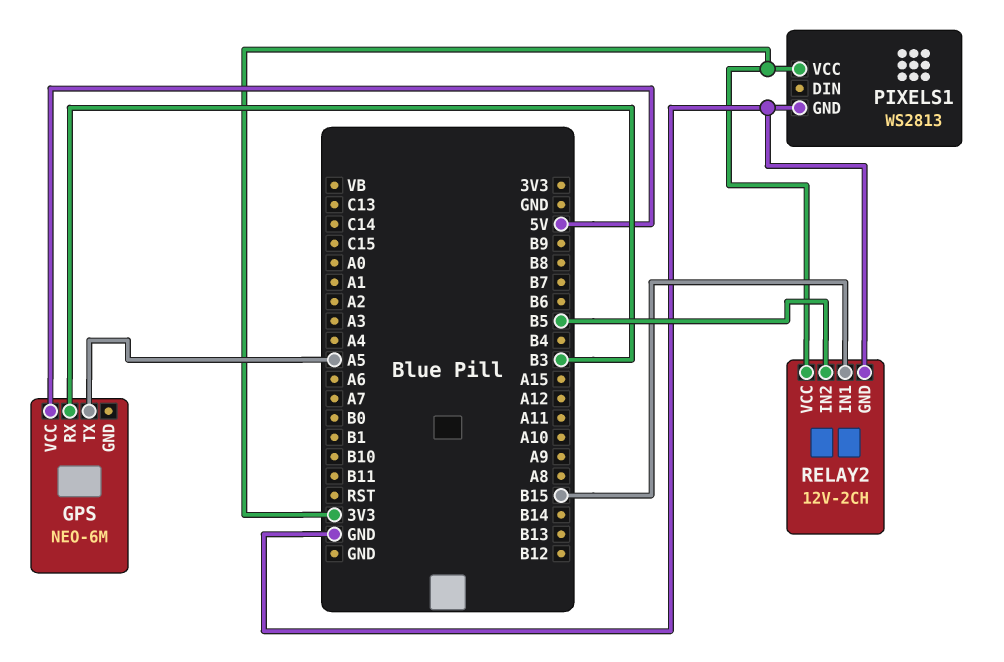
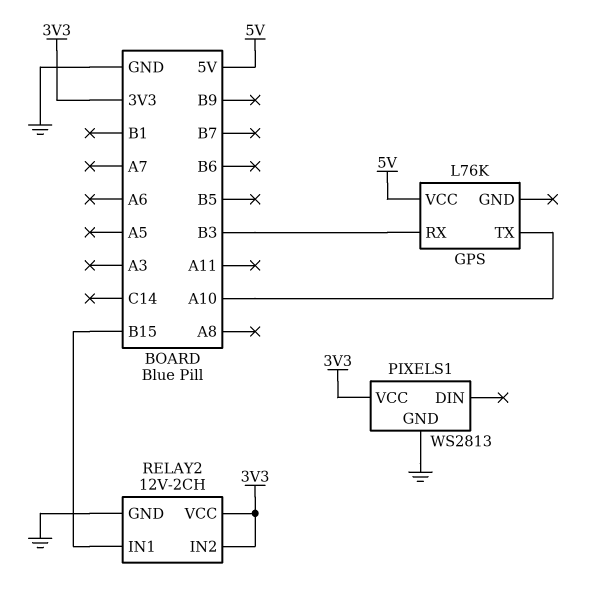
GPS: NEO-6M -> L76K
GPS pin TX: A5 -> A10
RELAY2 pin IN2: B5 -> 3V3

